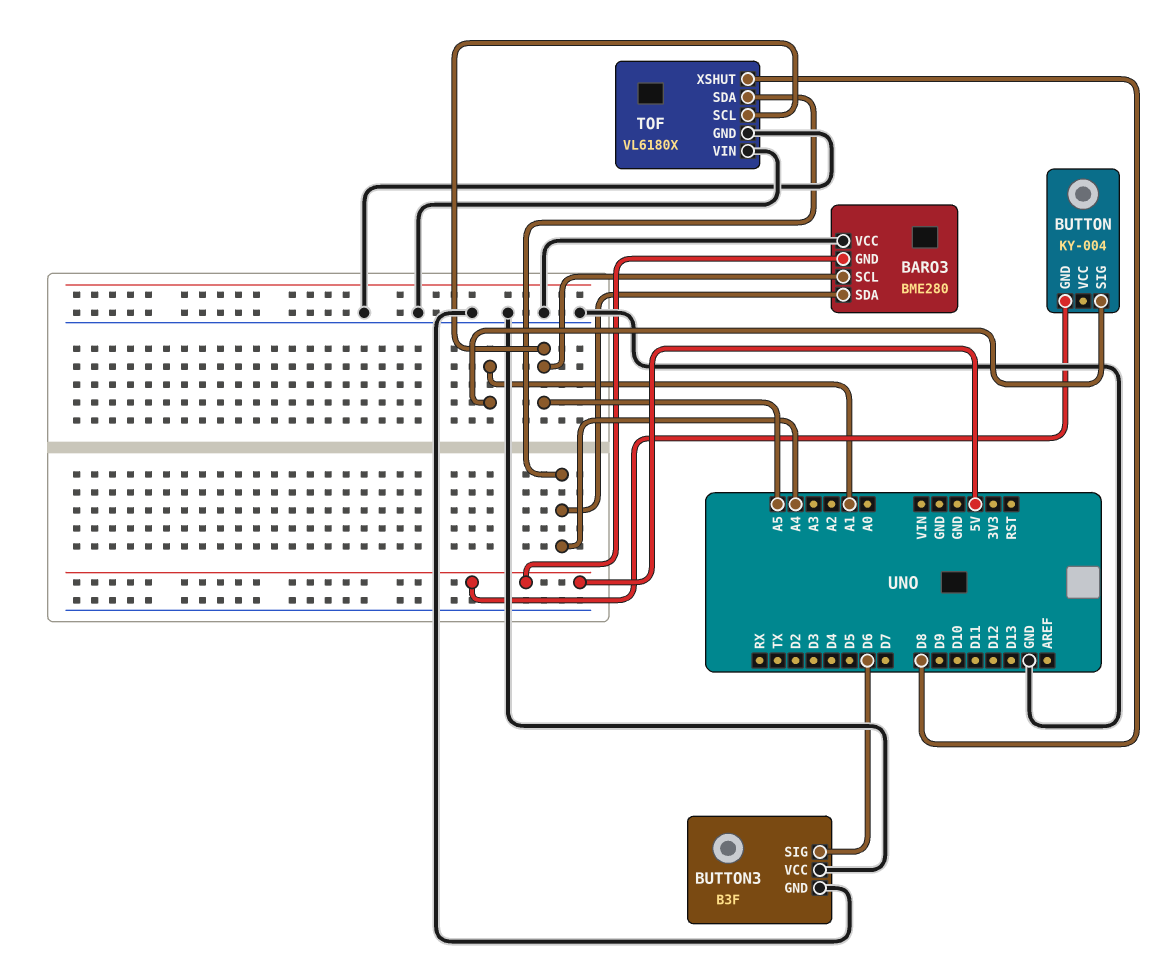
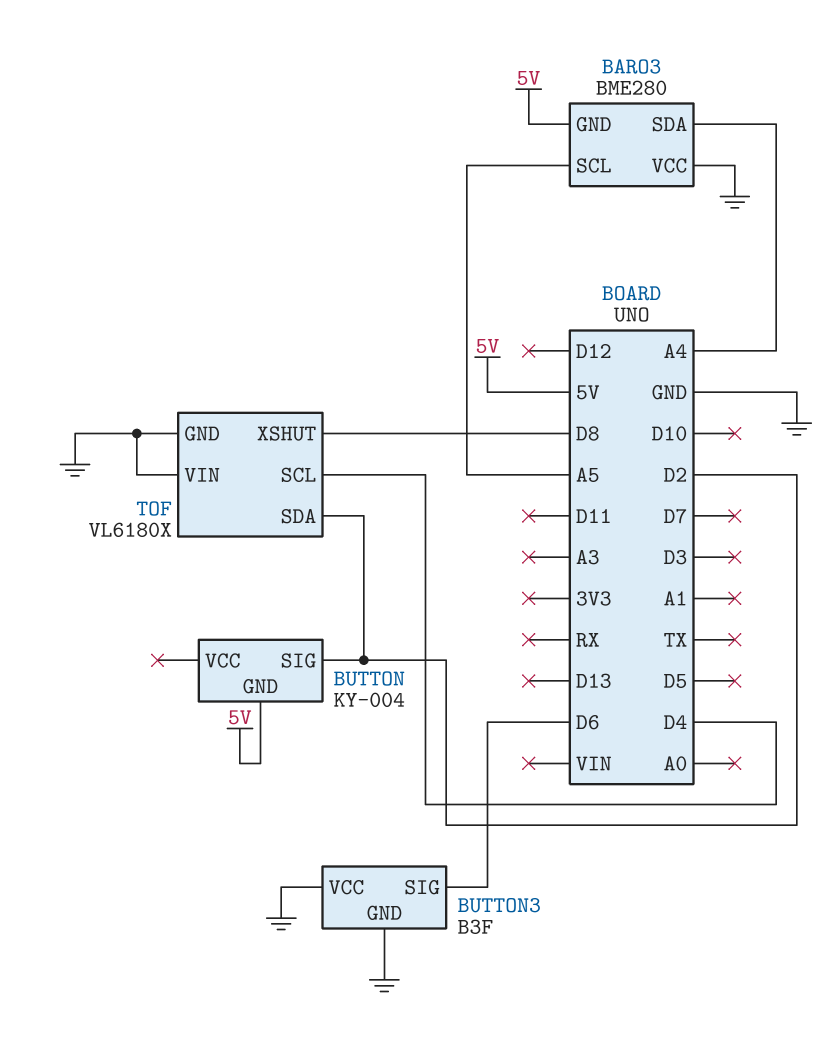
BUTTON pin SIG: A1 -> D2
TOF pin SCL: A5 -> D4
TOF pin SDA: A4 -> D2

